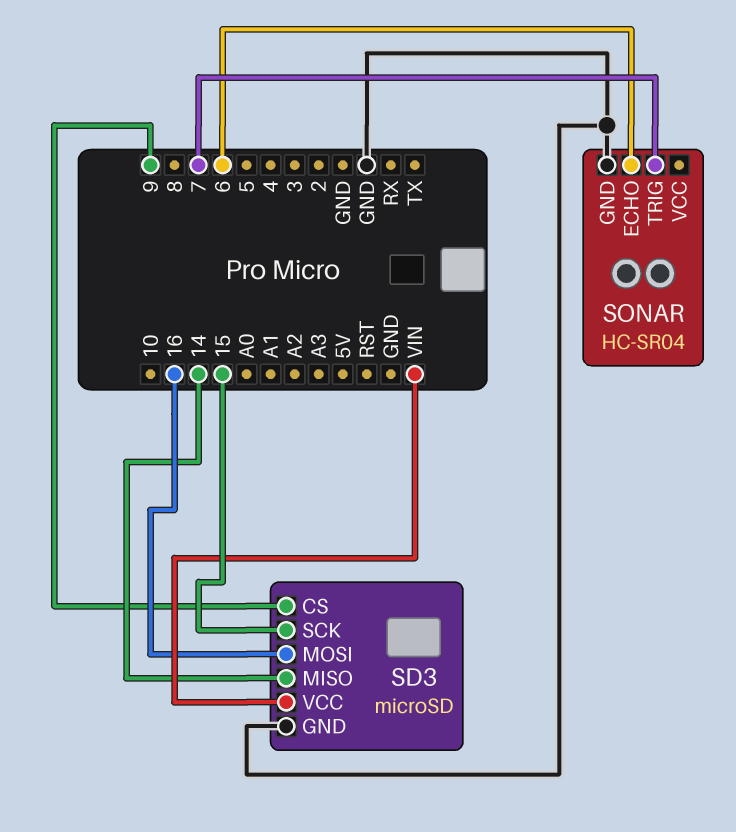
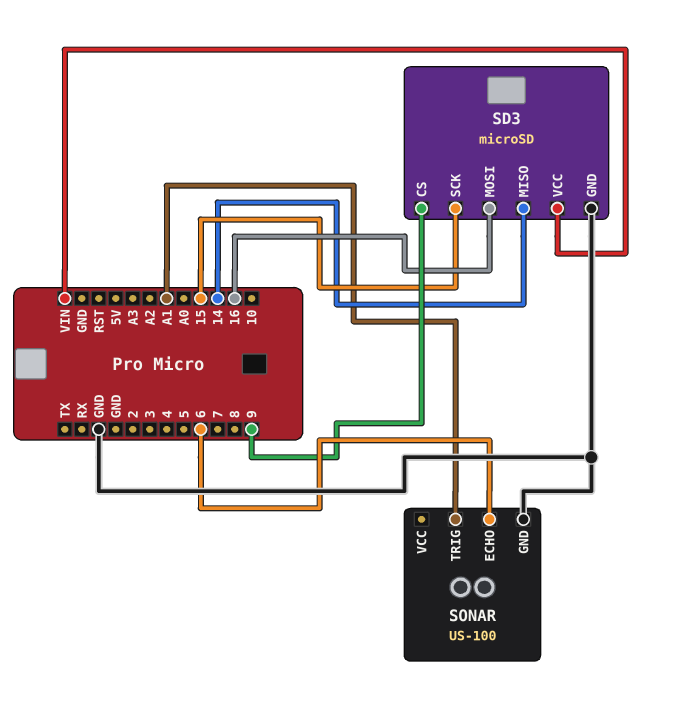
SONAR: HC-SR04 -> US-100
SONAR pin TRIG: 7 -> A1

